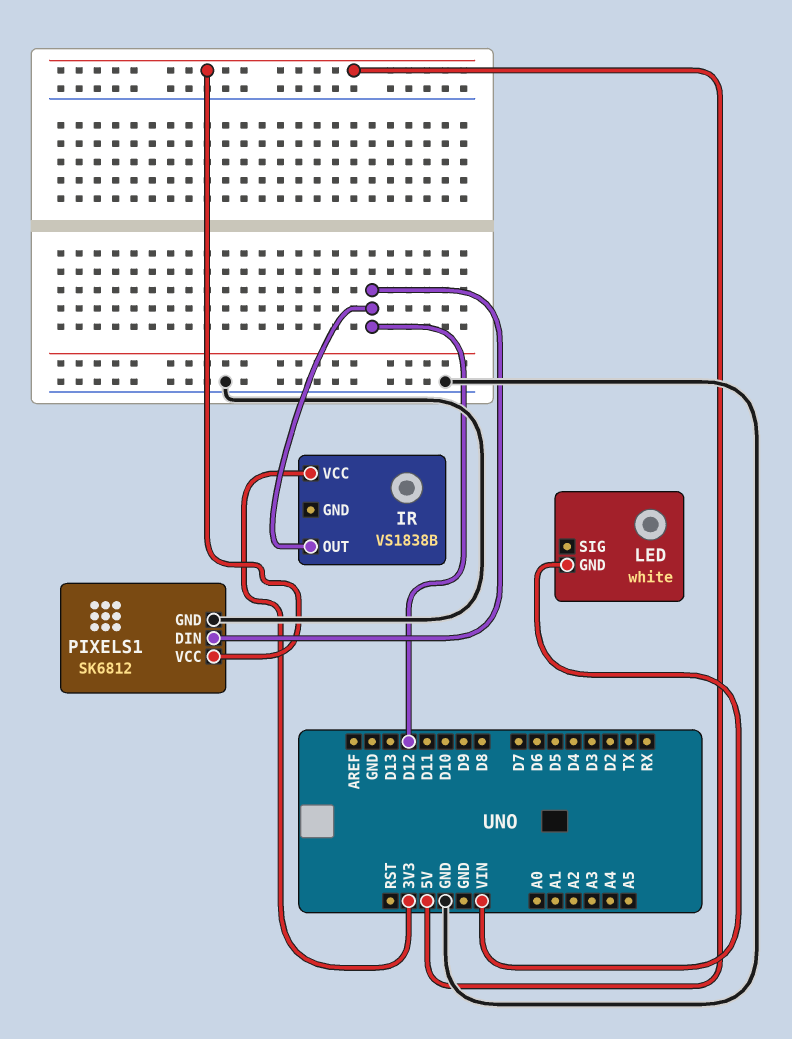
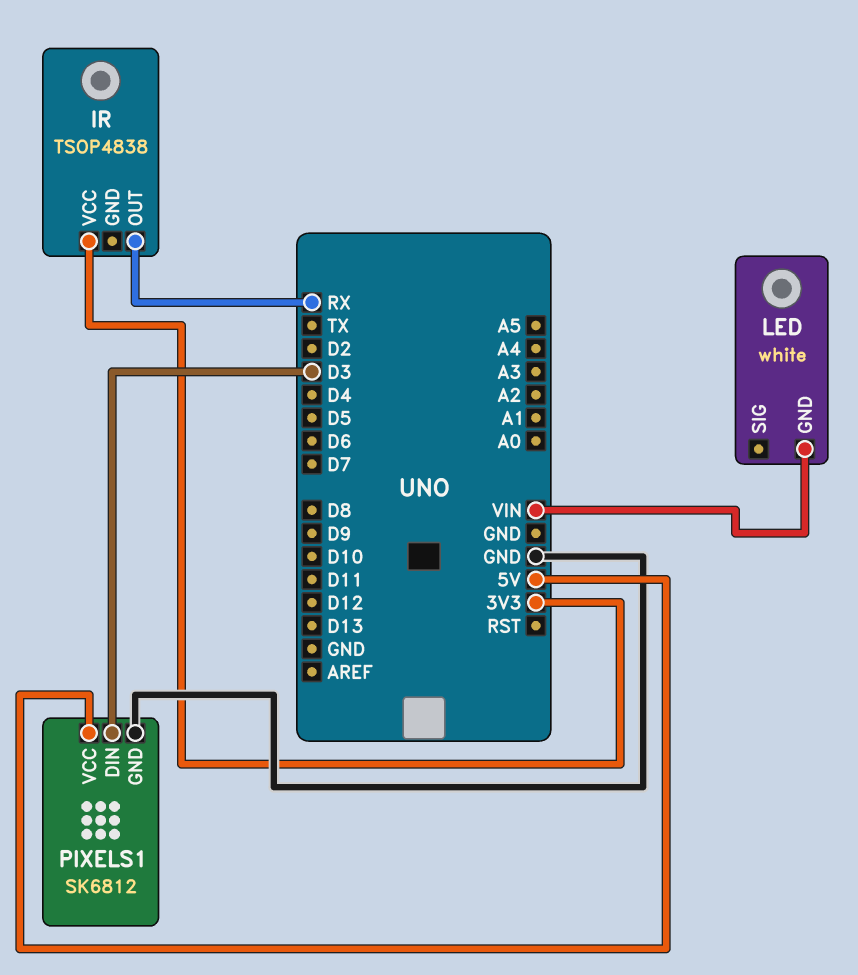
IR: VS1838B -> TSOP4838
IR pin OUT: D12 -> RX
PIXELS1 pin DIN: D12 -> D3

